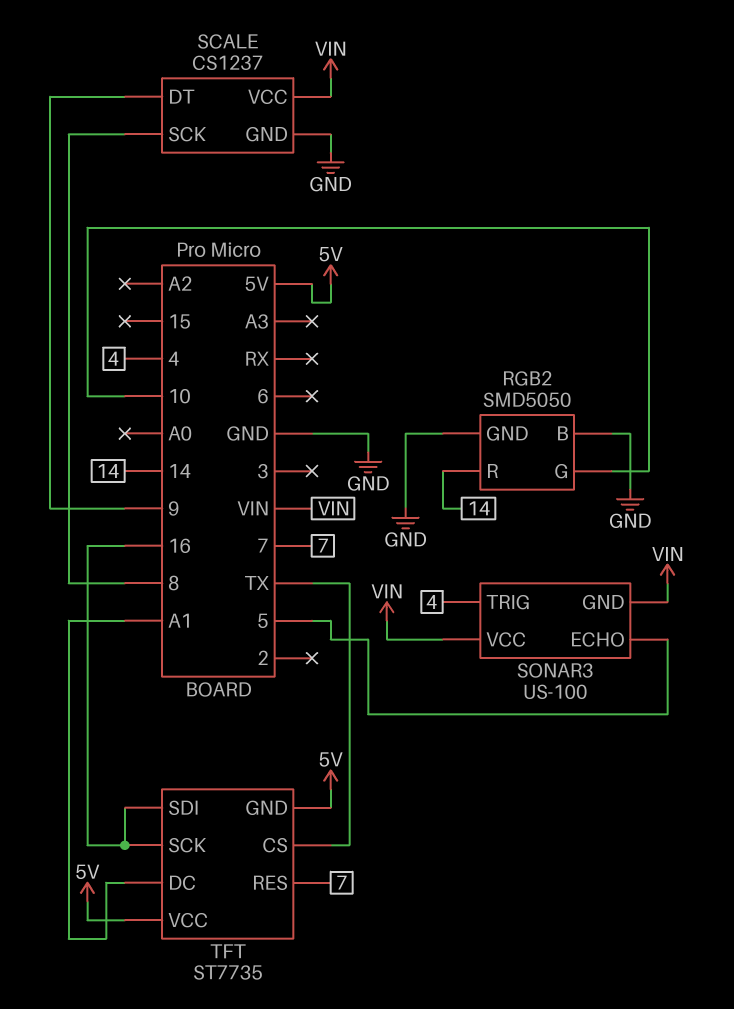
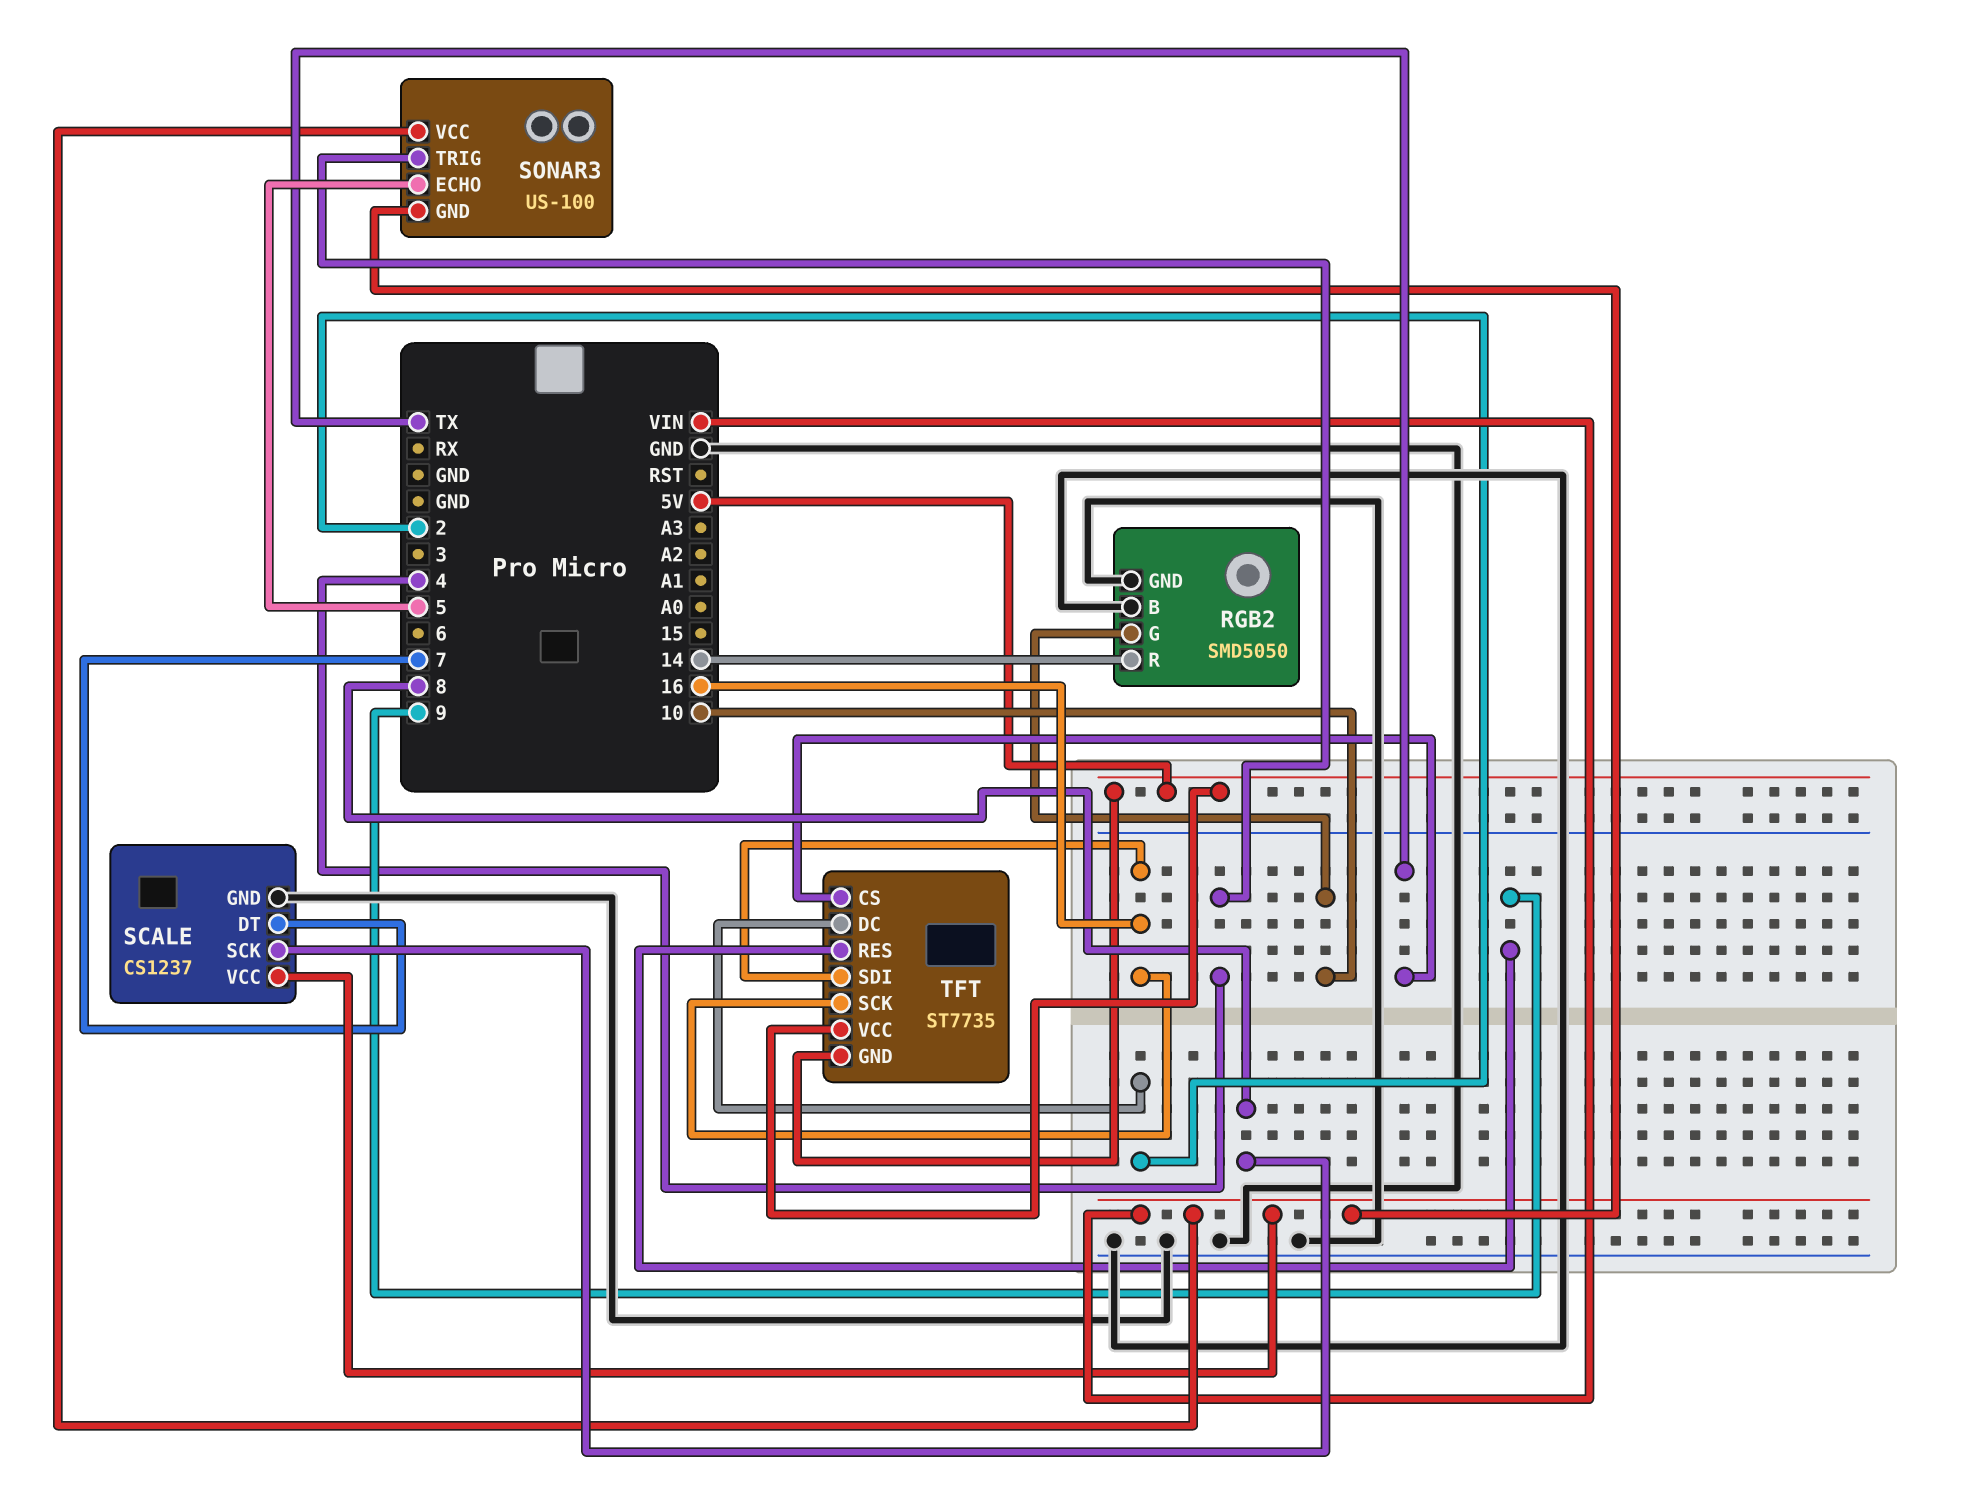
SCALE pin DT: 9 -> 7
TFT pin DC: A1 -> 2
TFT pin RES: 7 -> 9

